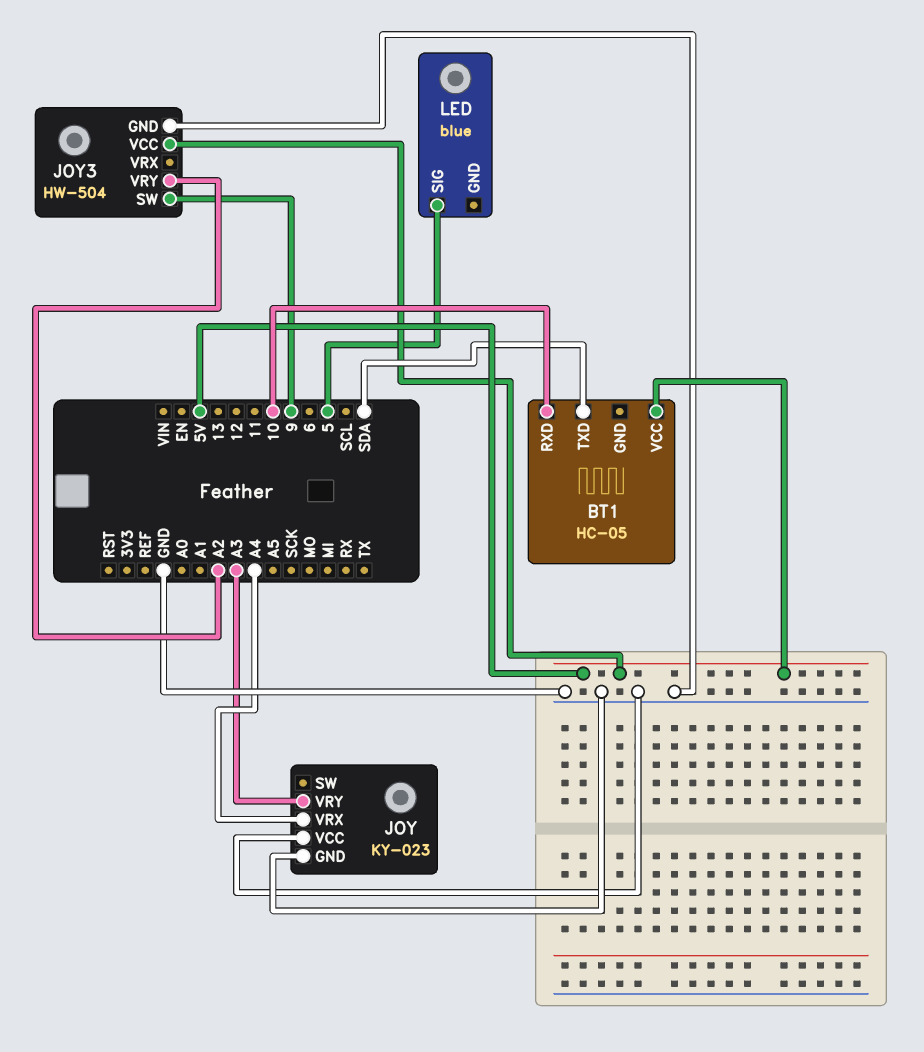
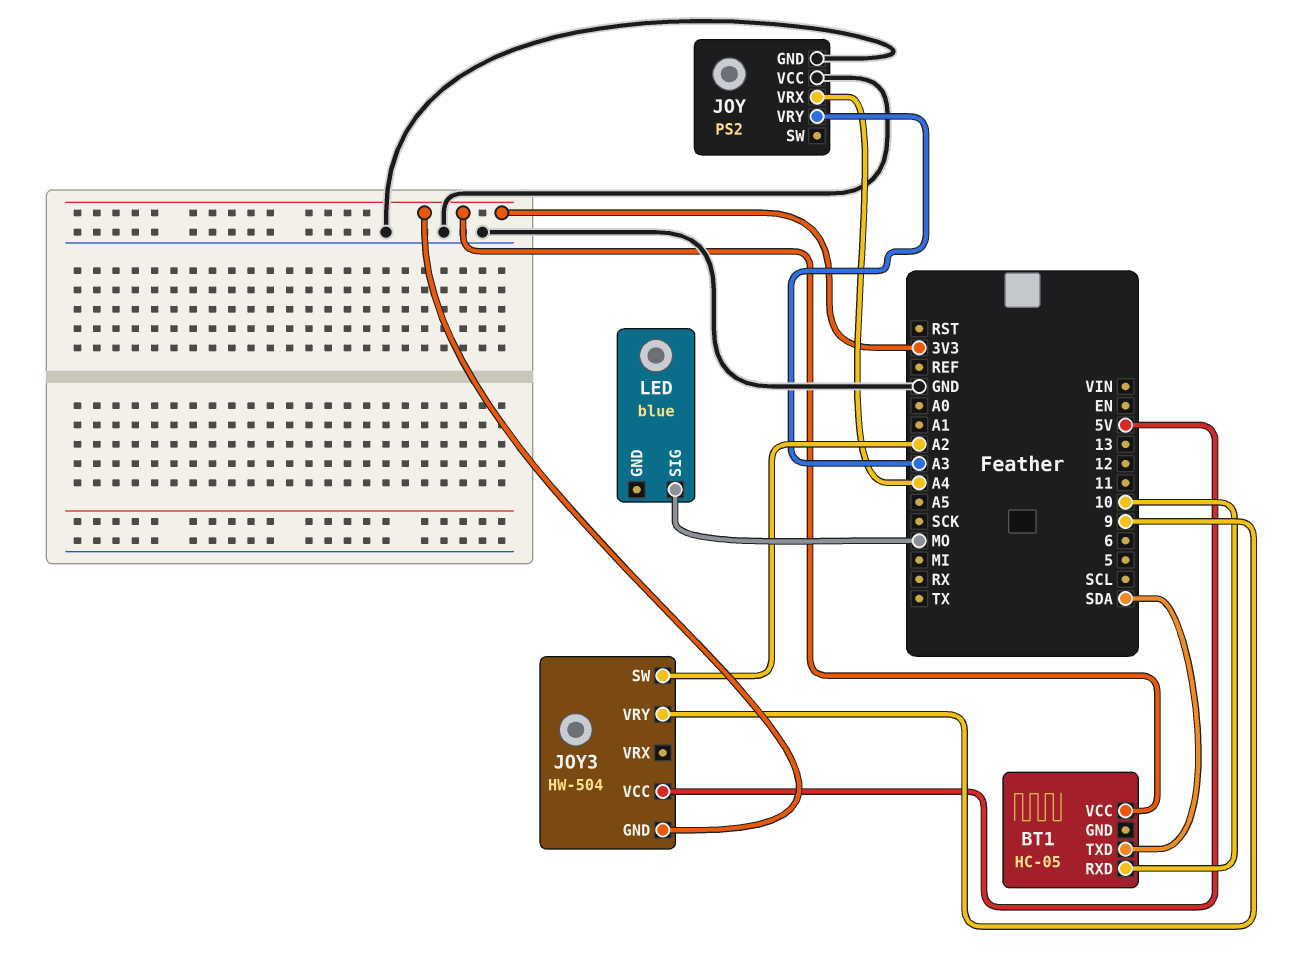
BT1 pin VCC: 5V -> 3V3
JOY: KY-023 -> PS2
JOY3 pin GND: GND -> 3V3
JOY3 pin SW: 9 -> A2
JOY3 pin VRY: A2 -> 9
LED pin SIG: 5 -> MO

